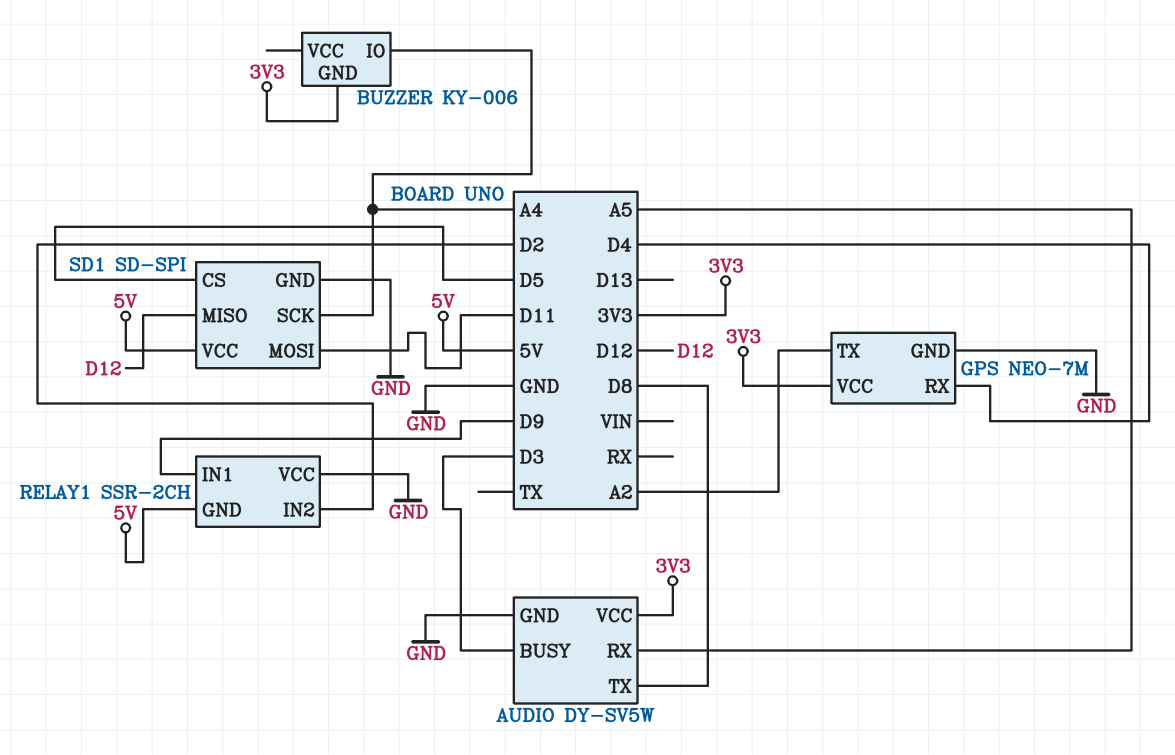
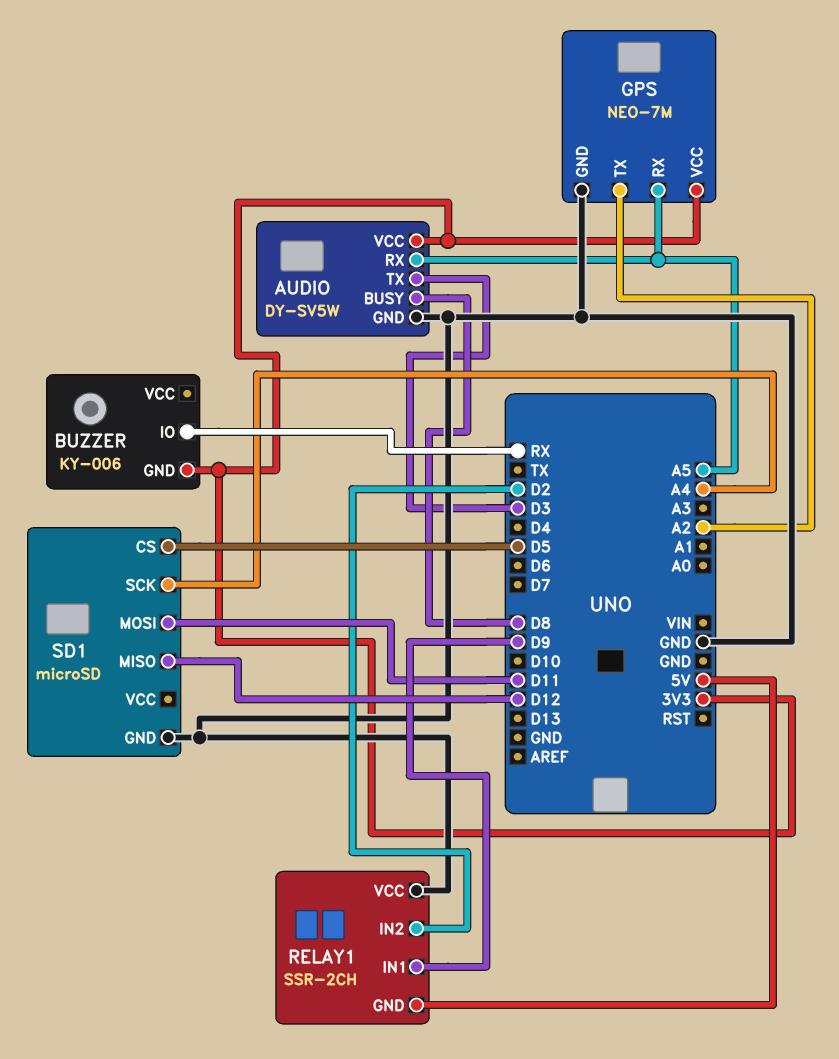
AUDIO pin BUSY: D3 -> D8
AUDIO pin TX: D8 -> D3
BUZZER pin IO: A4 -> RX
GPS pin RX: D4 -> A5
SD1: SD-SPI -> microSD
SD1 pin VCC: 5V -> none

